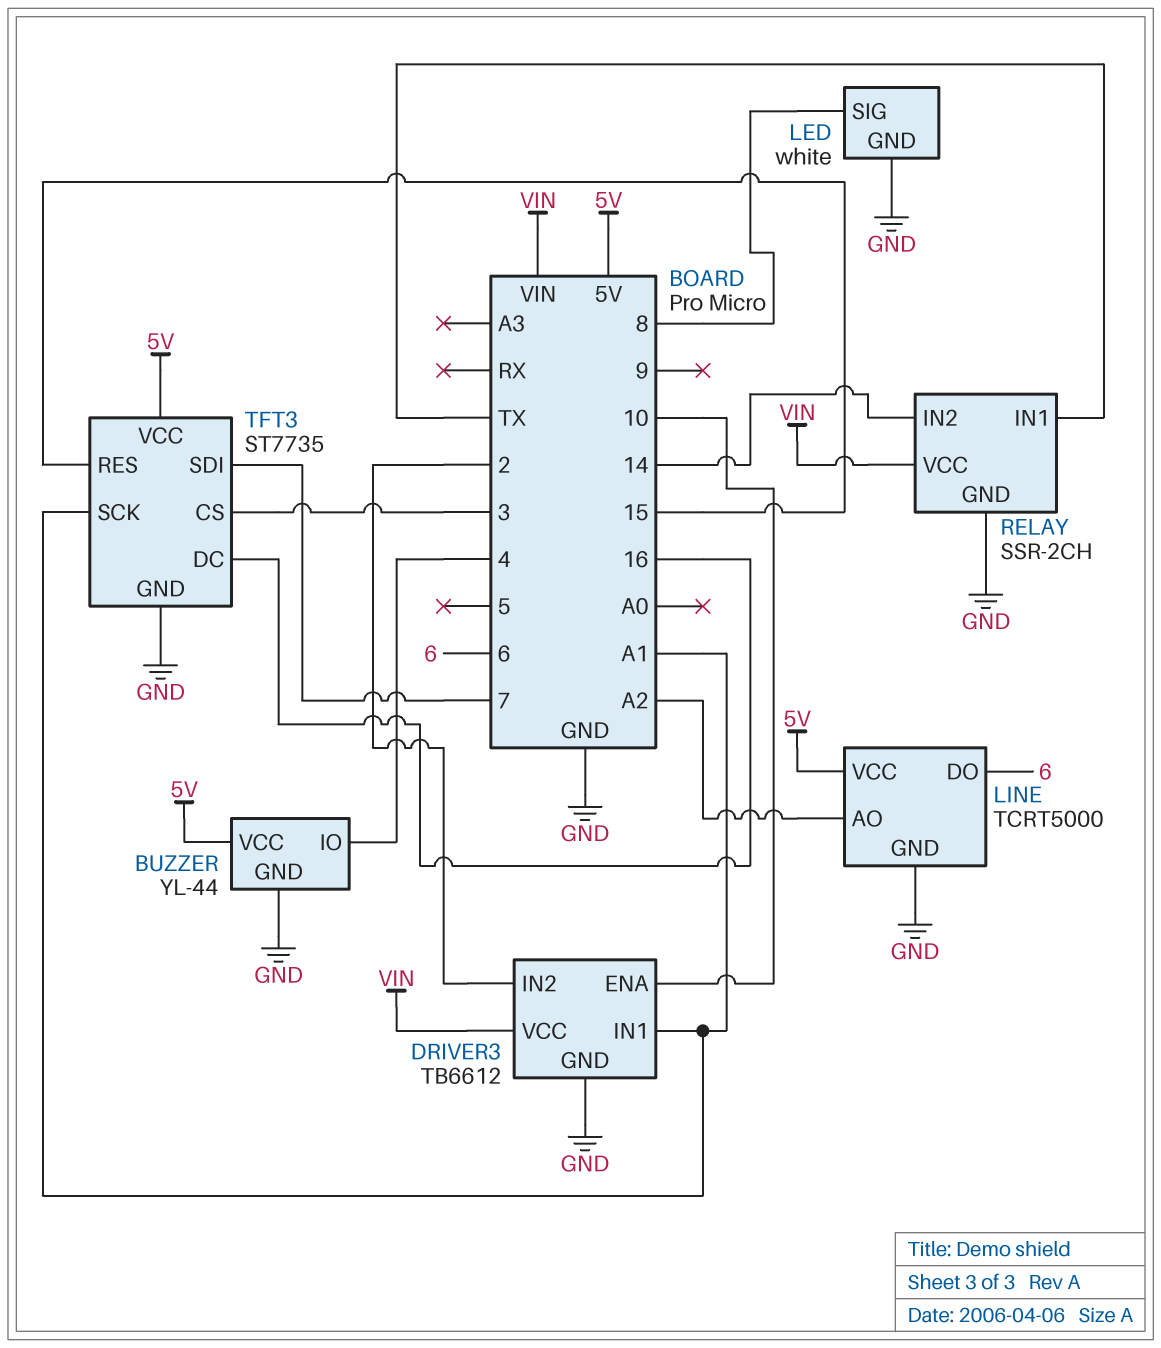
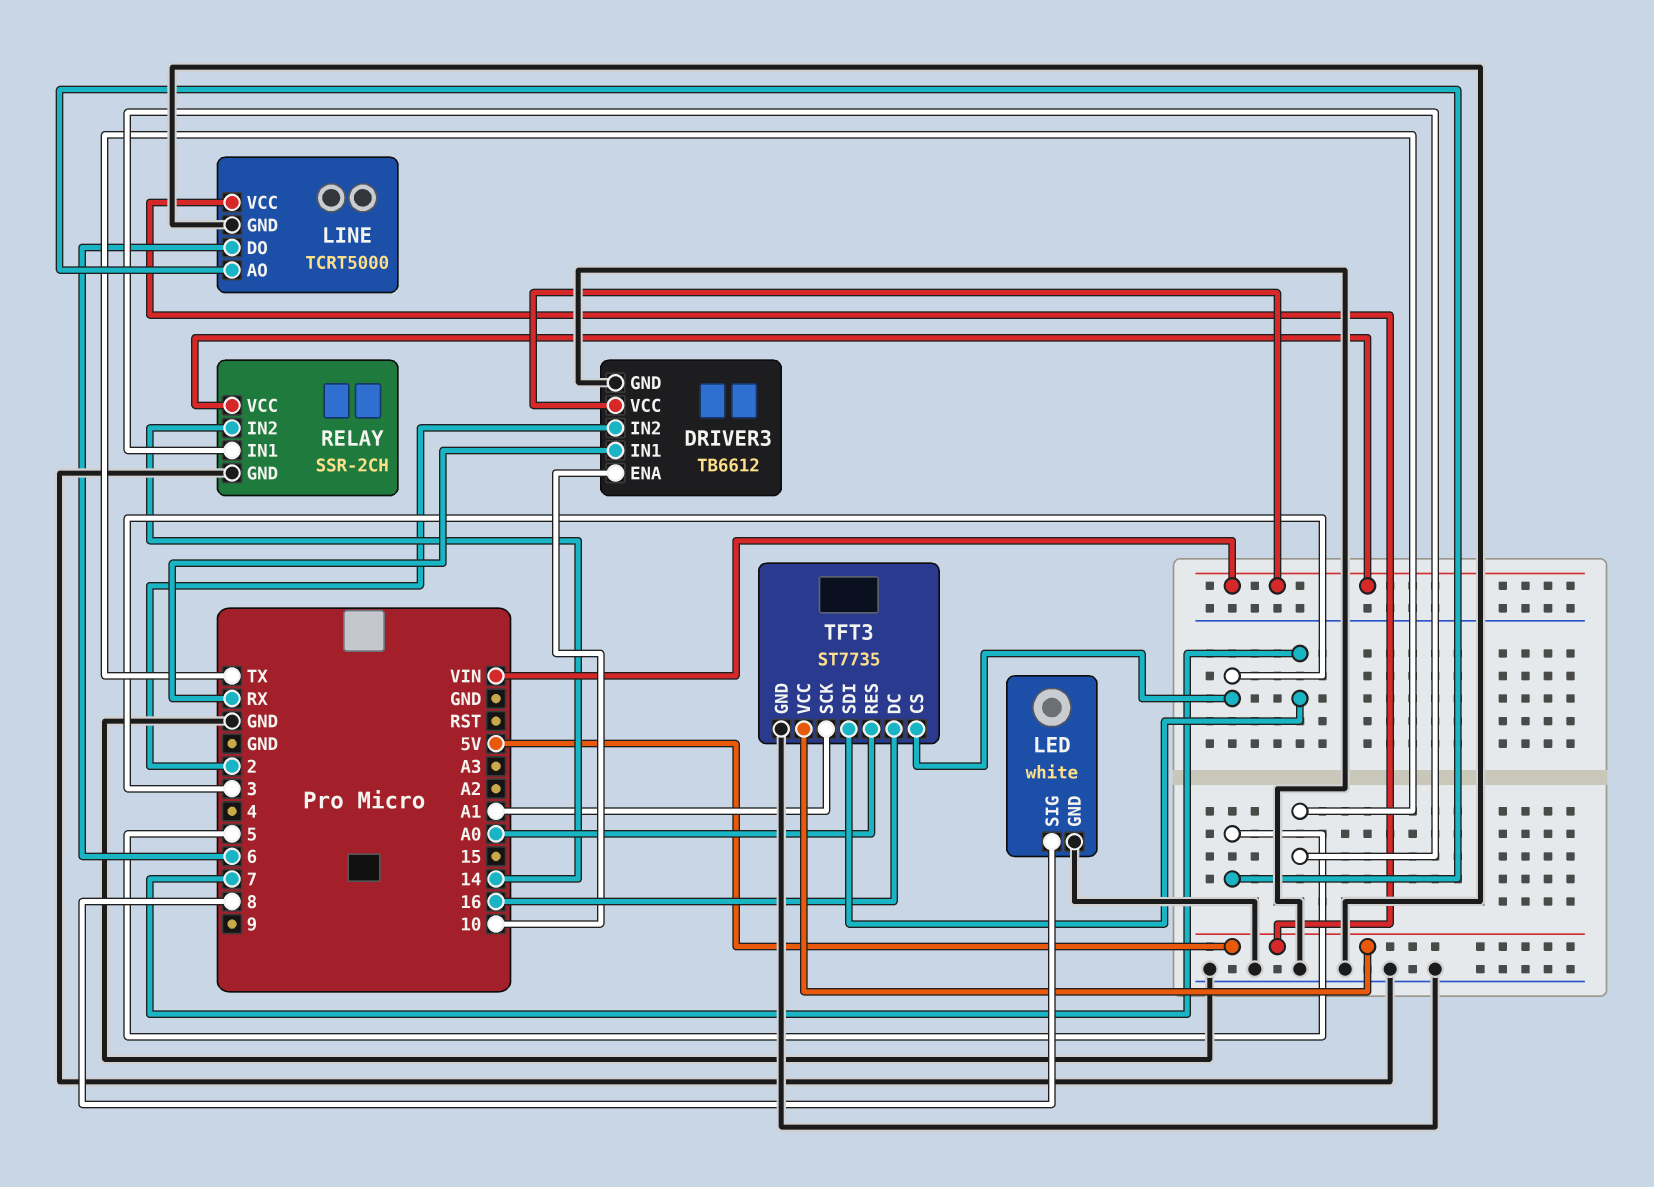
BUZZER: YL-44 -> none
BUZZER pin GND: GND -> none
BUZZER pin IO: 4 -> none
BUZZER pin VCC: 5V -> none
DRIVER3 pin IN1: A1 -> RX
LINE pin AO: A2 -> 5
TFT3 pin RES: 15 -> A0

